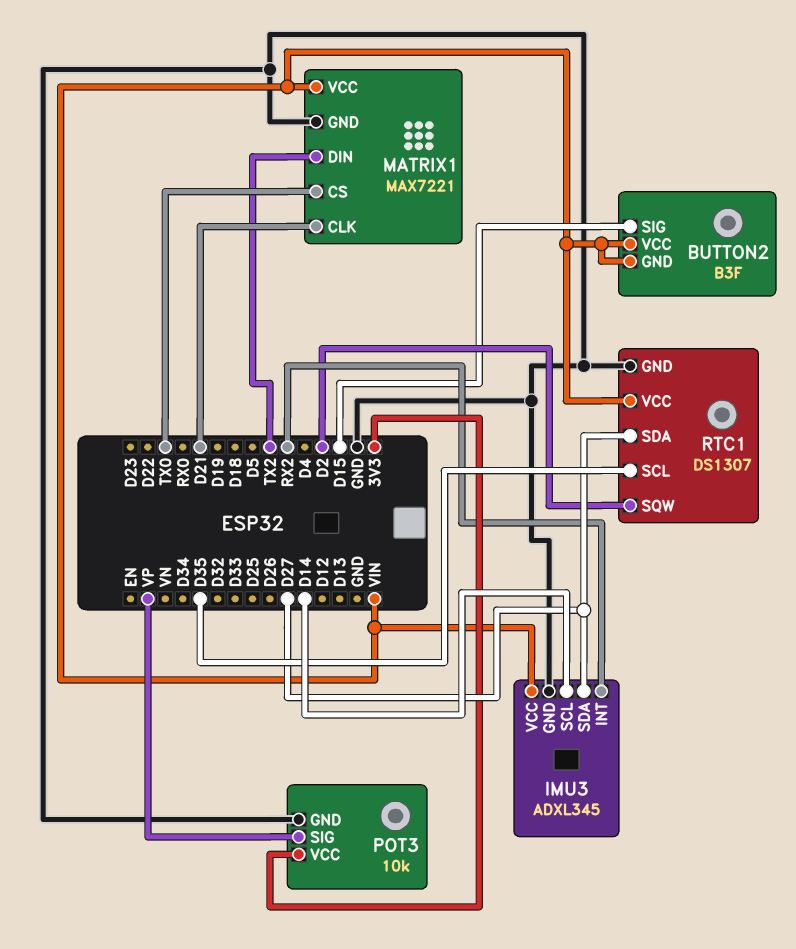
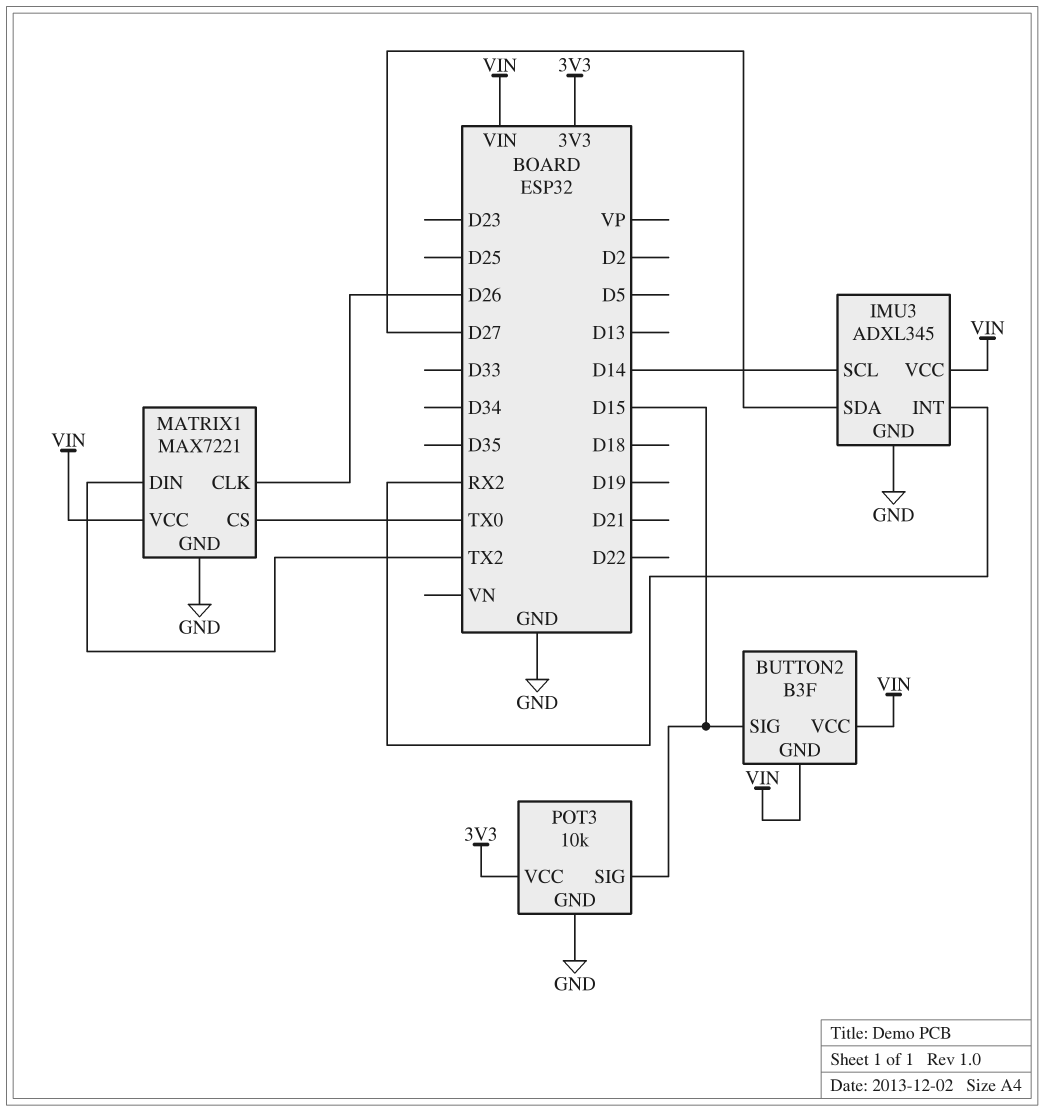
MATRIX1 pin CLK: D21 -> D26
POT3 pin SIG: VP -> D15
RTC1: DS1307 -> none
RTC1 pin GND: GND -> none
RTC1 pin SCL: D35 -> none
RTC1 pin SDA: D27 -> none
RTC1 pin SQW: D2 -> none
RTC1 pin VCC: VIN -> none

